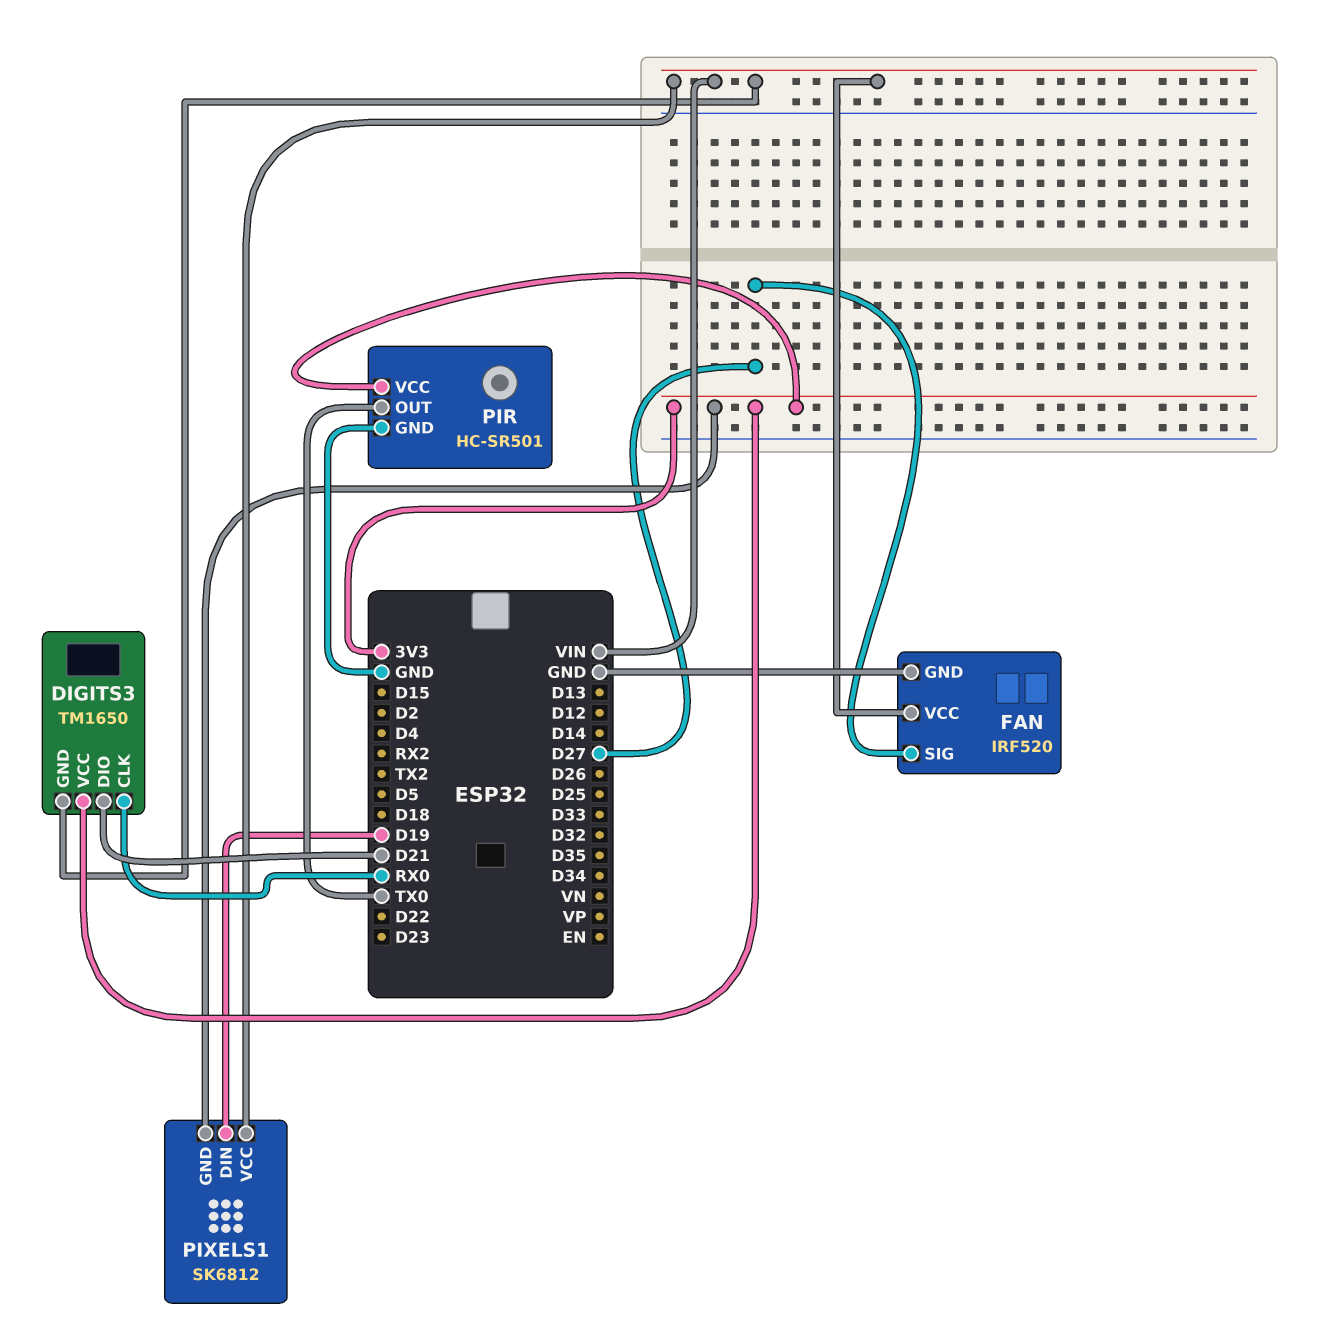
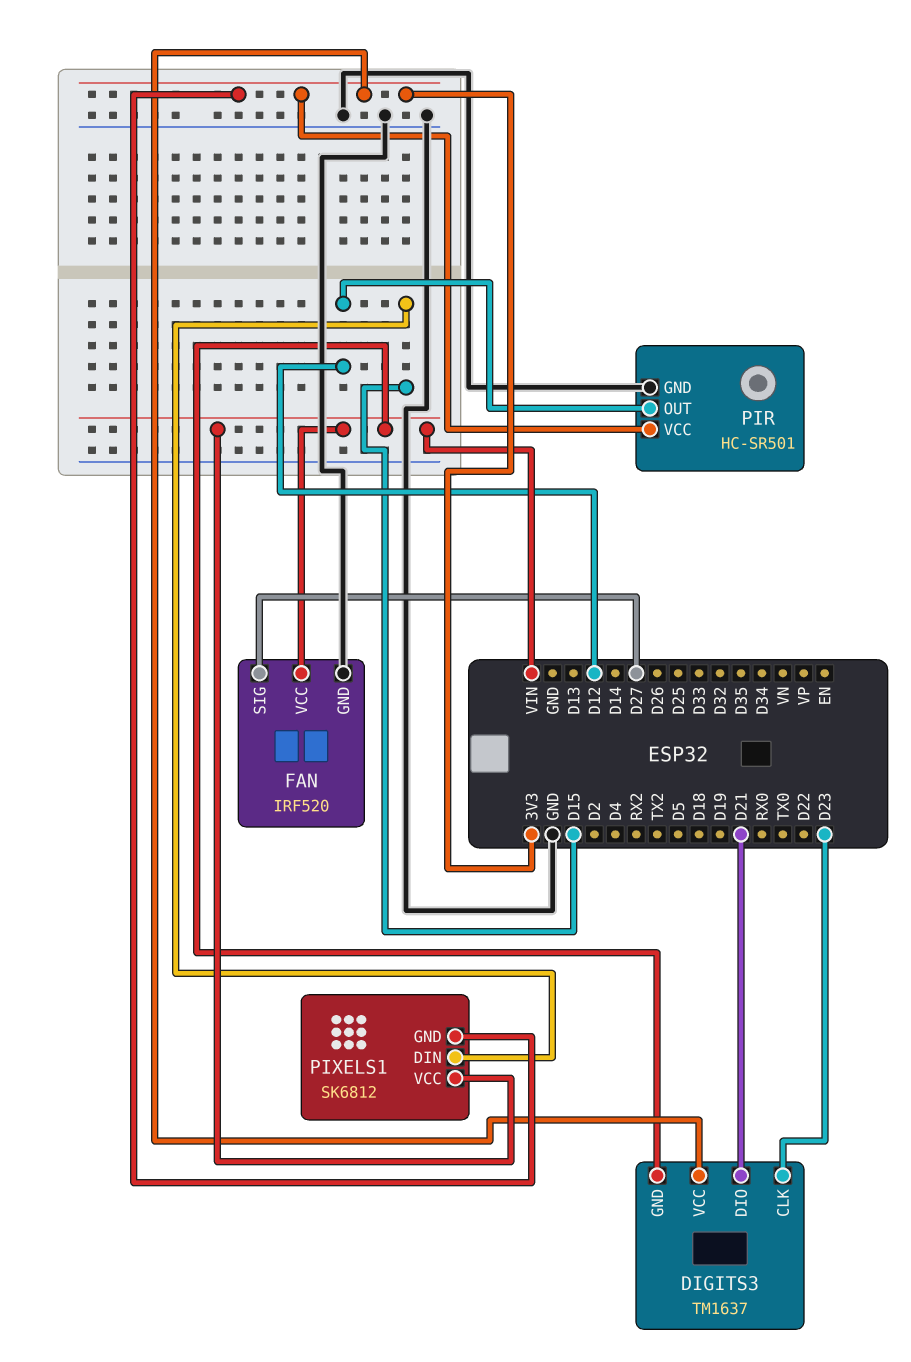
DIGITS3: TM1650 -> TM1637
DIGITS3 pin CLK: RX0 -> D23
PIR pin OUT: TX0 -> D12
PIXELS1 pin DIN: D19 -> D15

